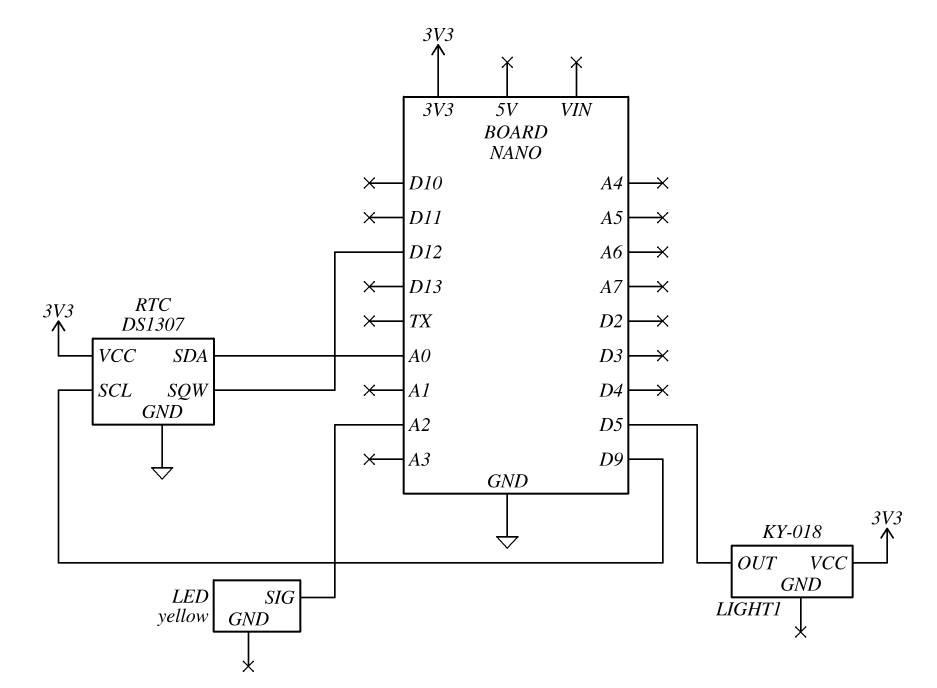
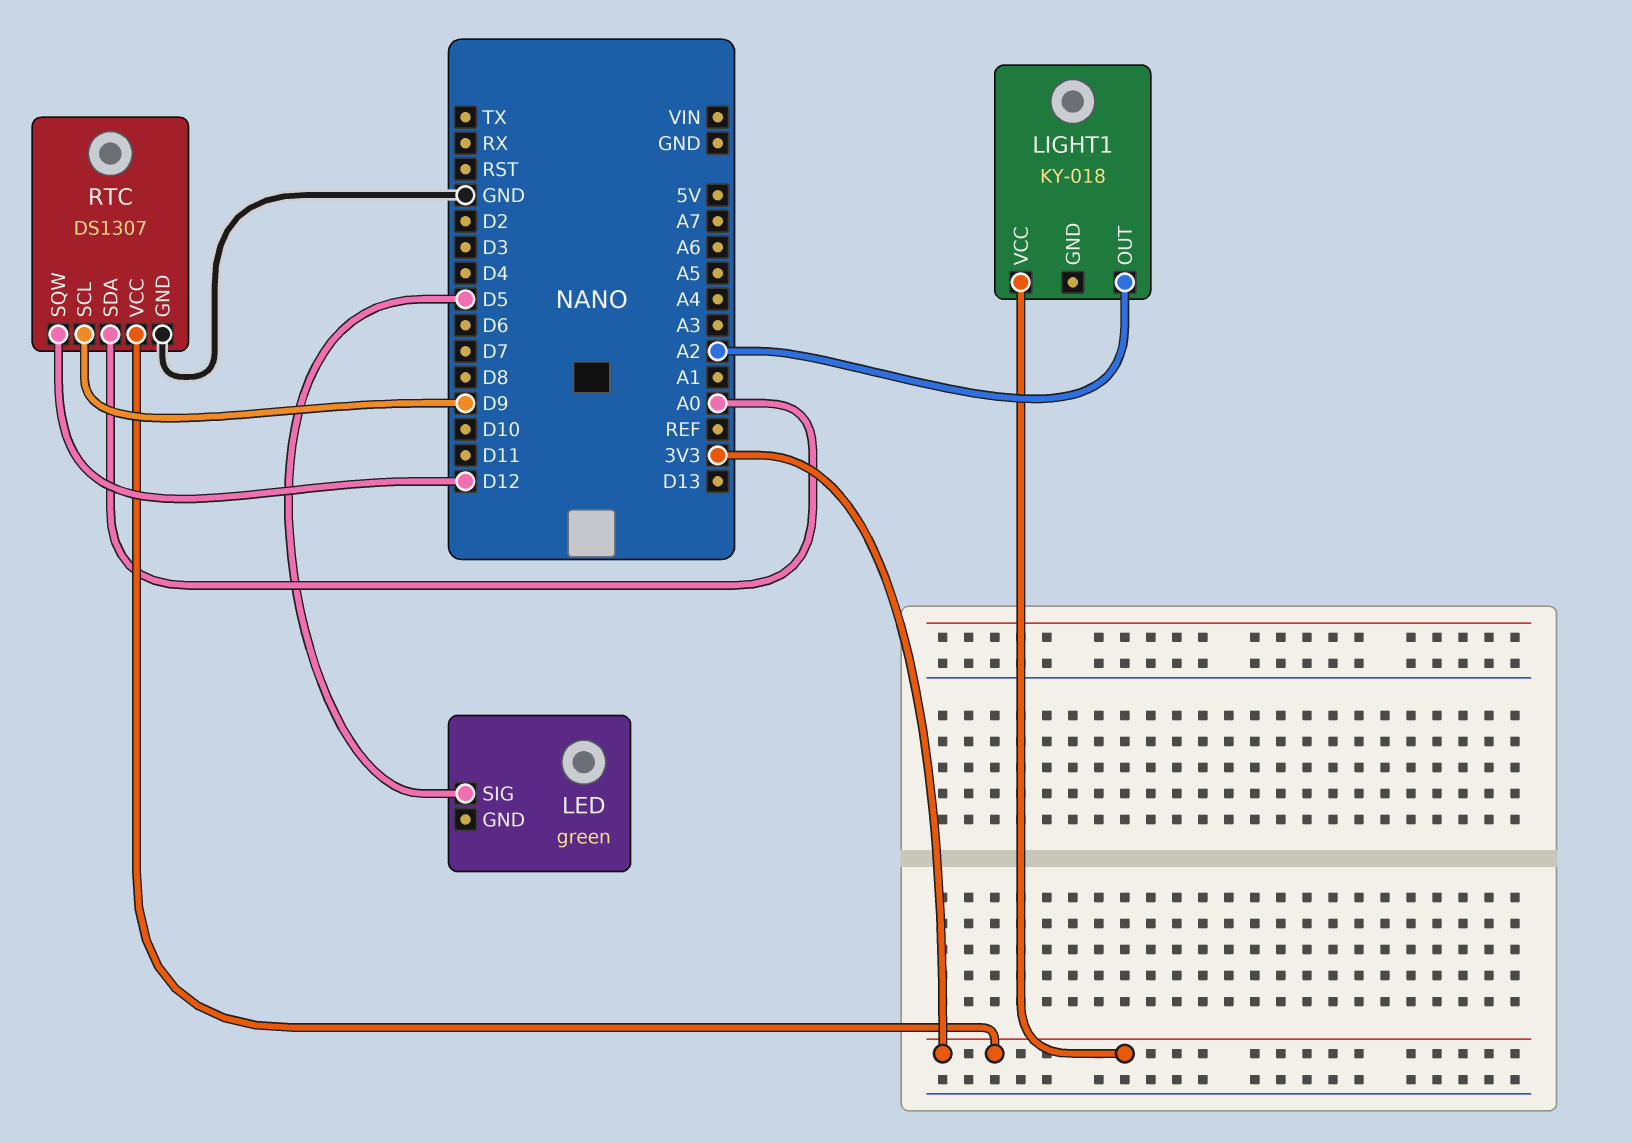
LED: yellow -> green
LED pin SIG: A2 -> D5
LIGHT1 pin OUT: D5 -> A2

